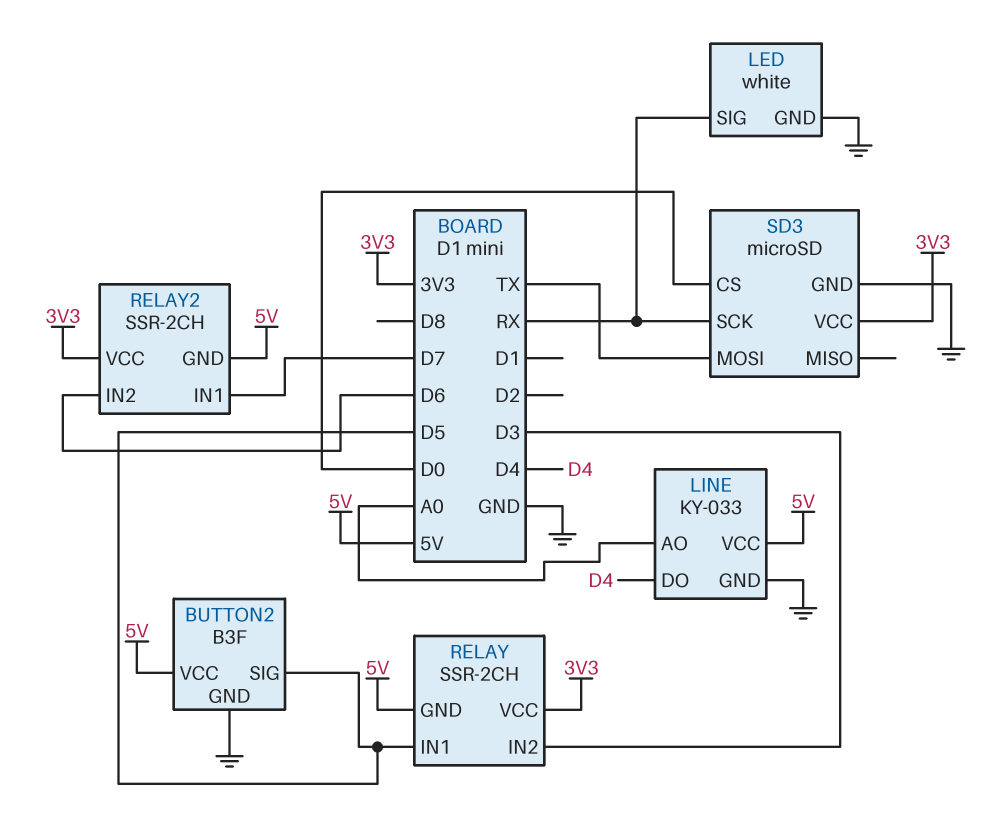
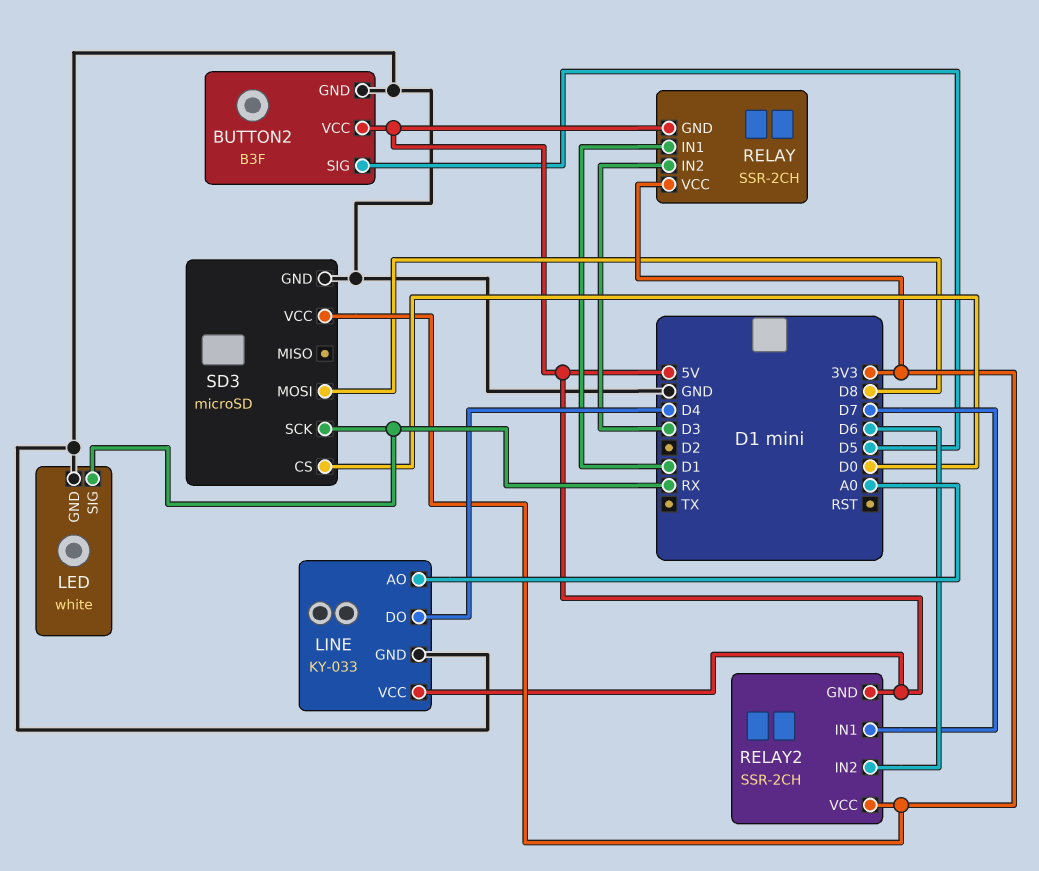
RELAY pin IN1: D5 -> D1
SD3 pin MOSI: TX -> D8

